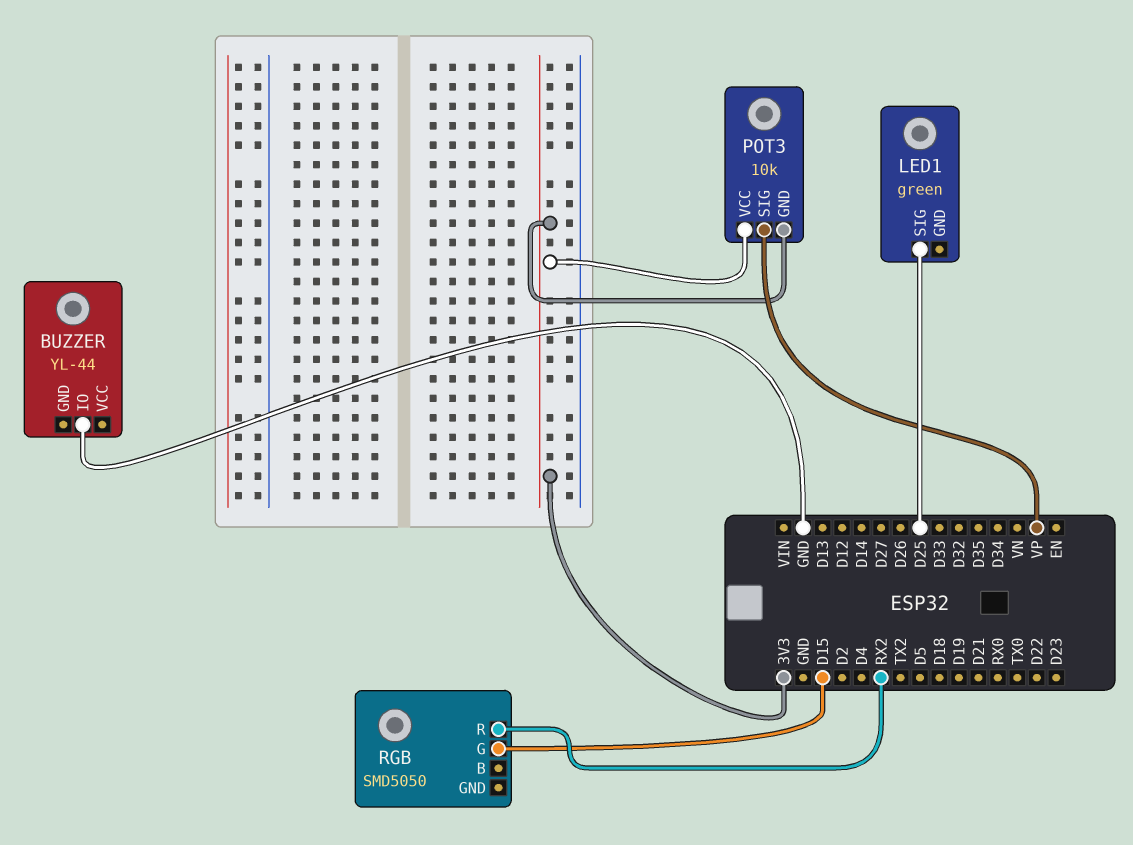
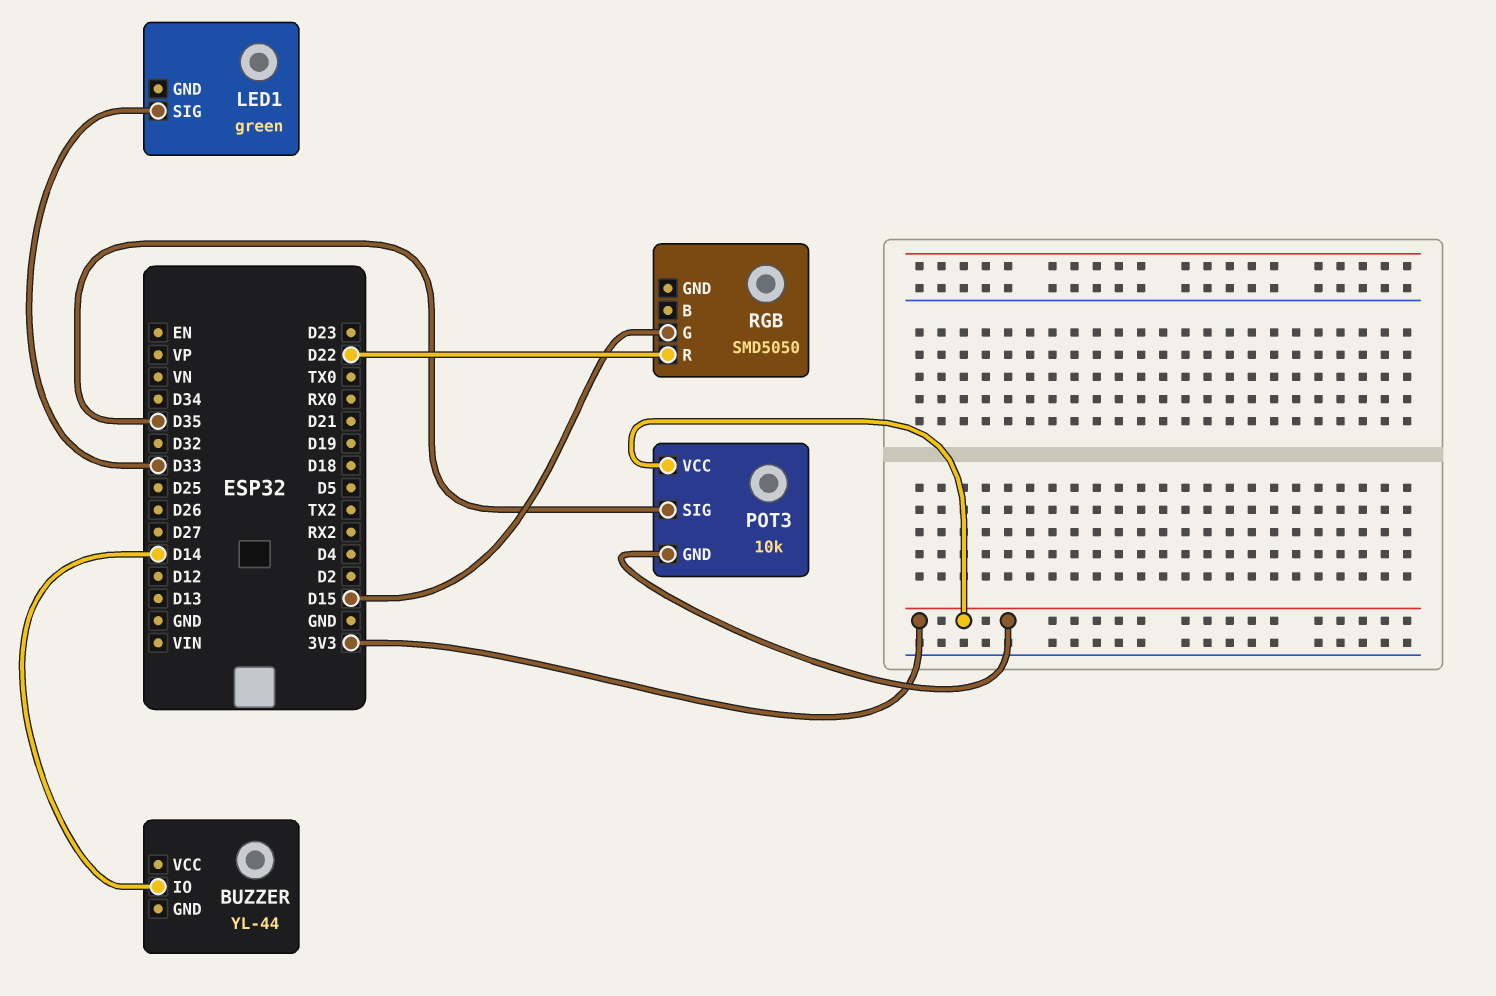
BUZZER pin IO: GND -> D14
LED1 pin SIG: D25 -> D33
POT3 pin SIG: VP -> D35
RGB pin R: RX2 -> D22

